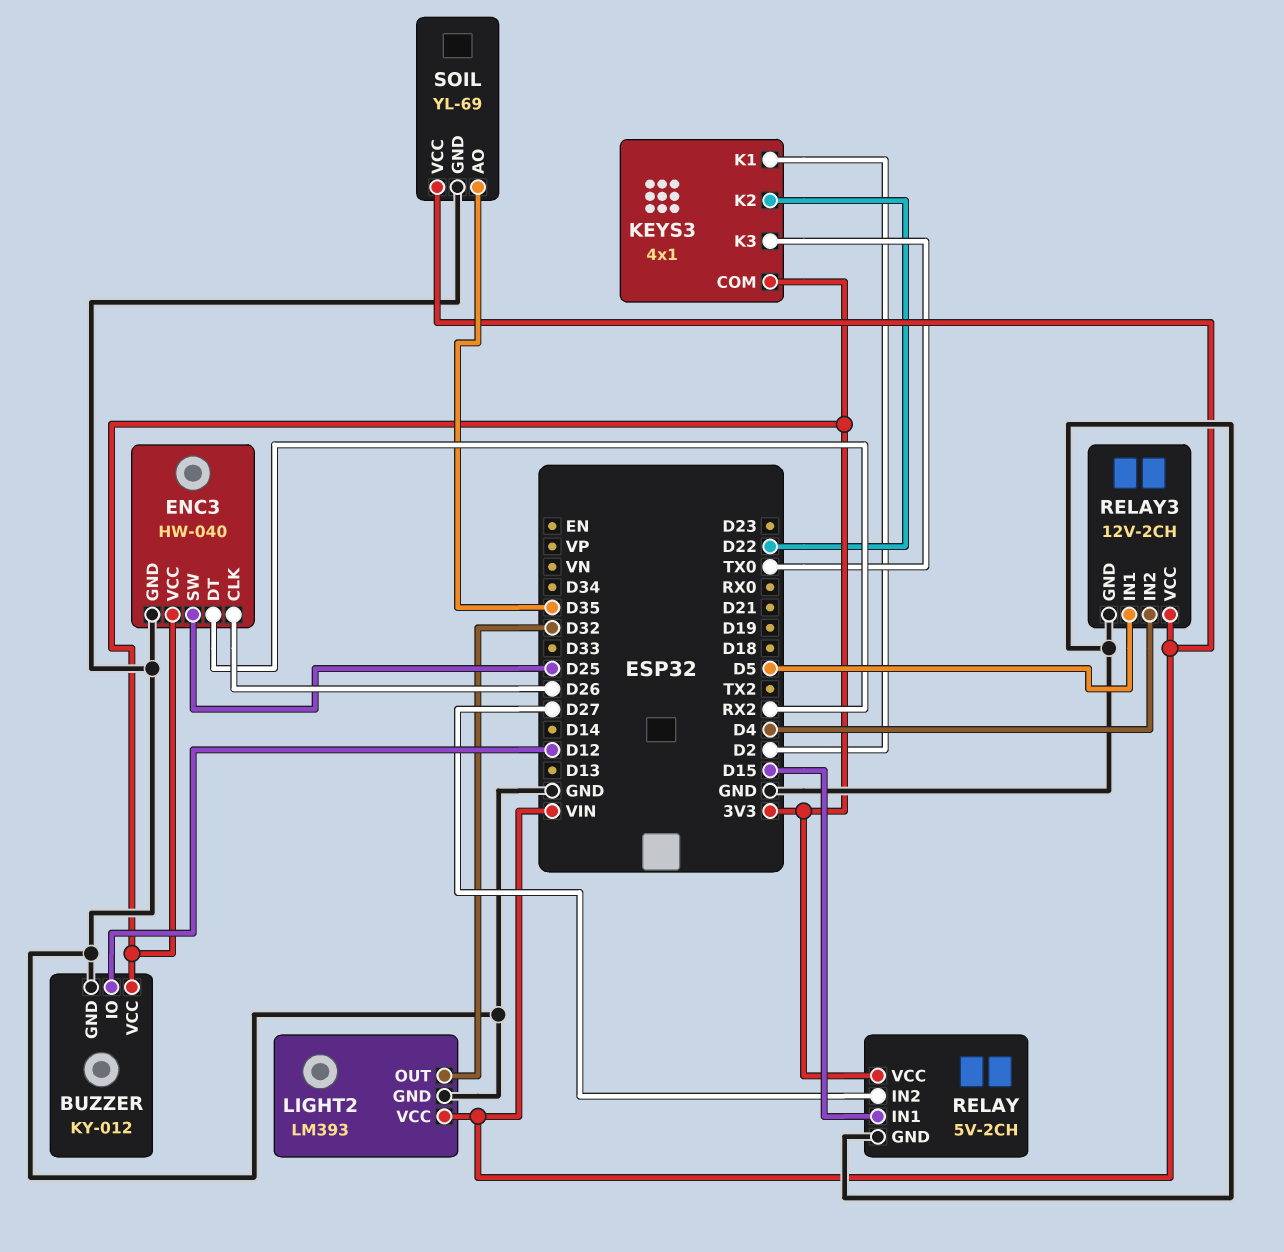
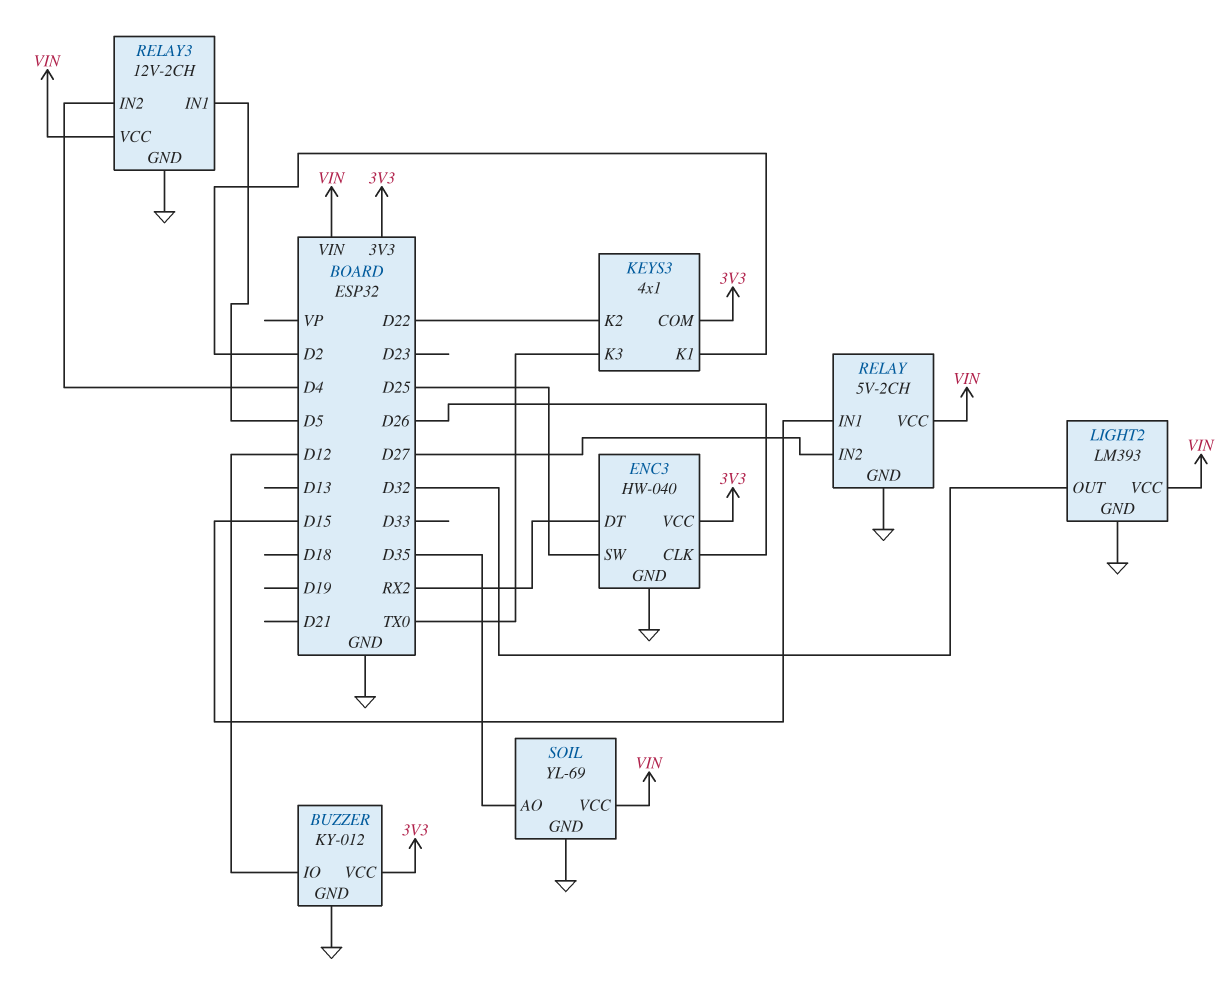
RELAY pin VCC: 3V3 -> VIN

